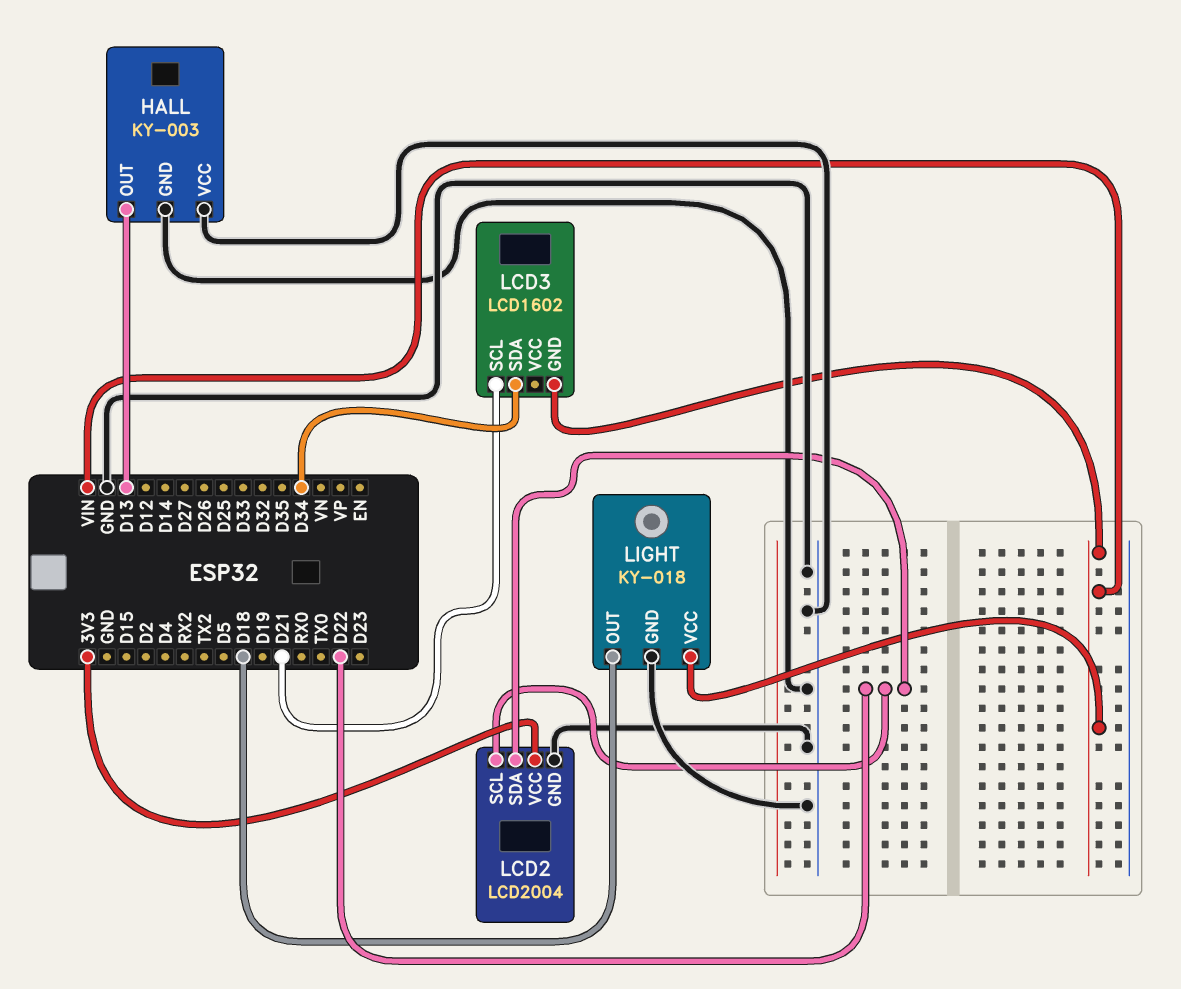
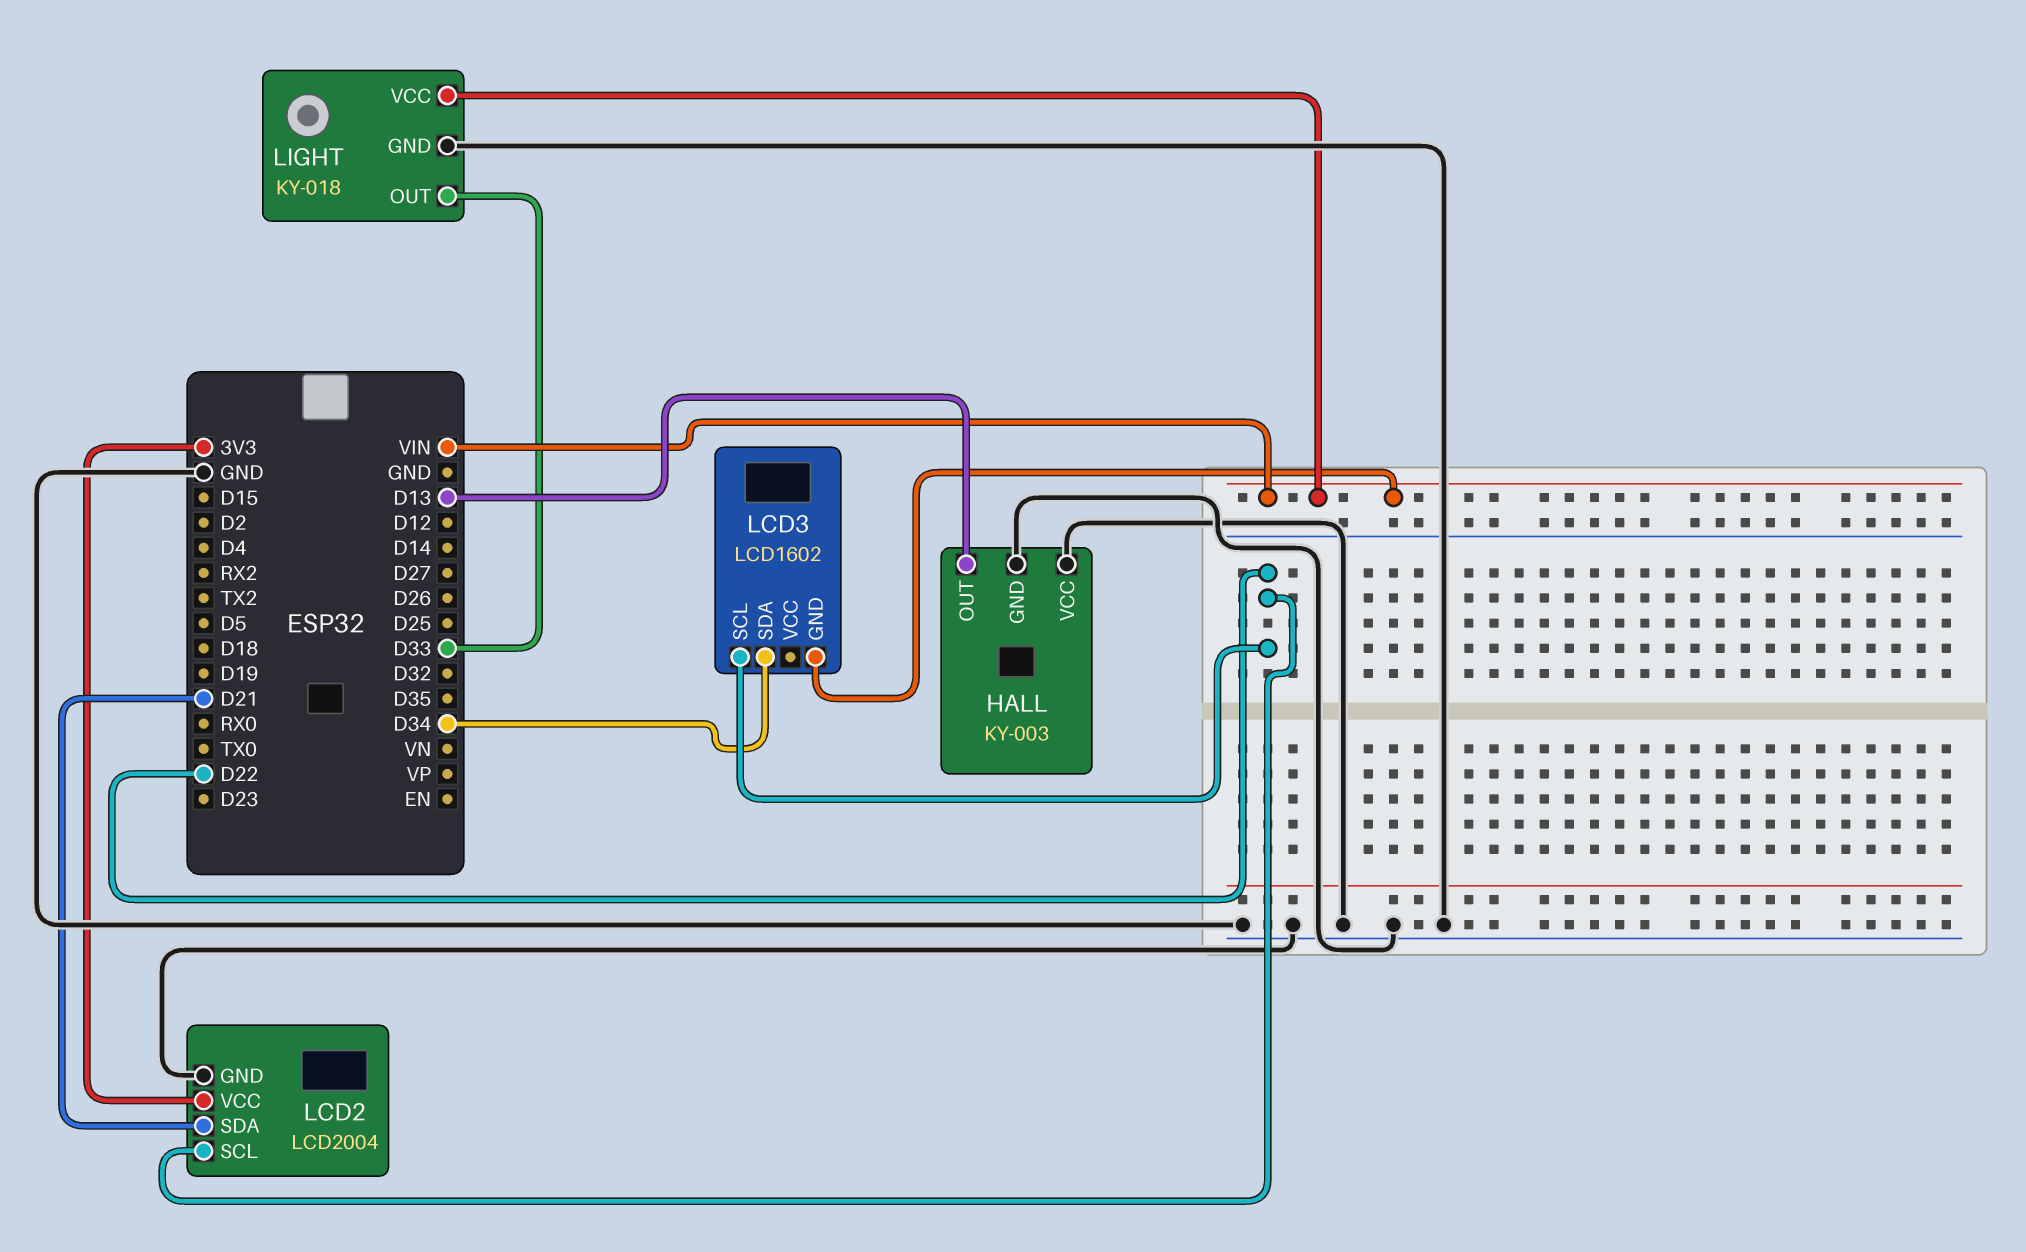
LCD2 pin SDA: D22 -> D21
LCD3 pin SCL: D21 -> D22
LIGHT pin OUT: D18 -> D33

